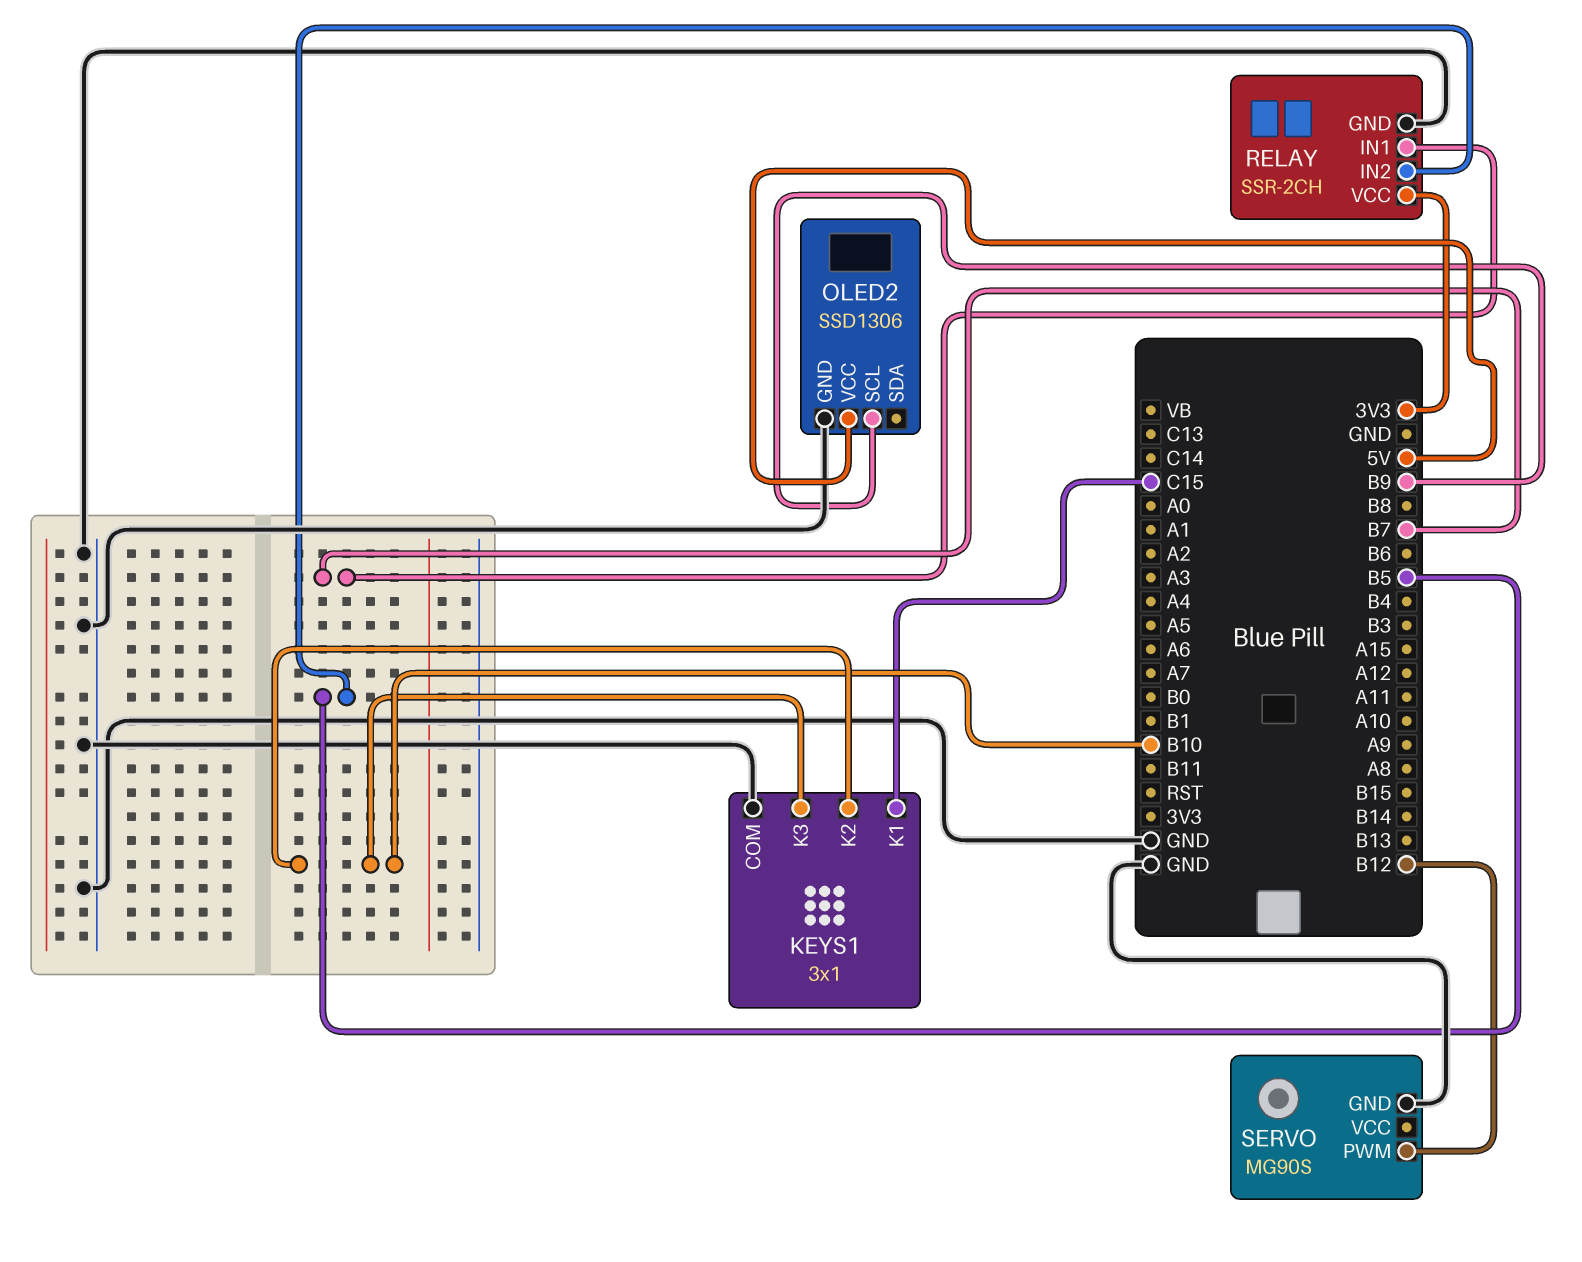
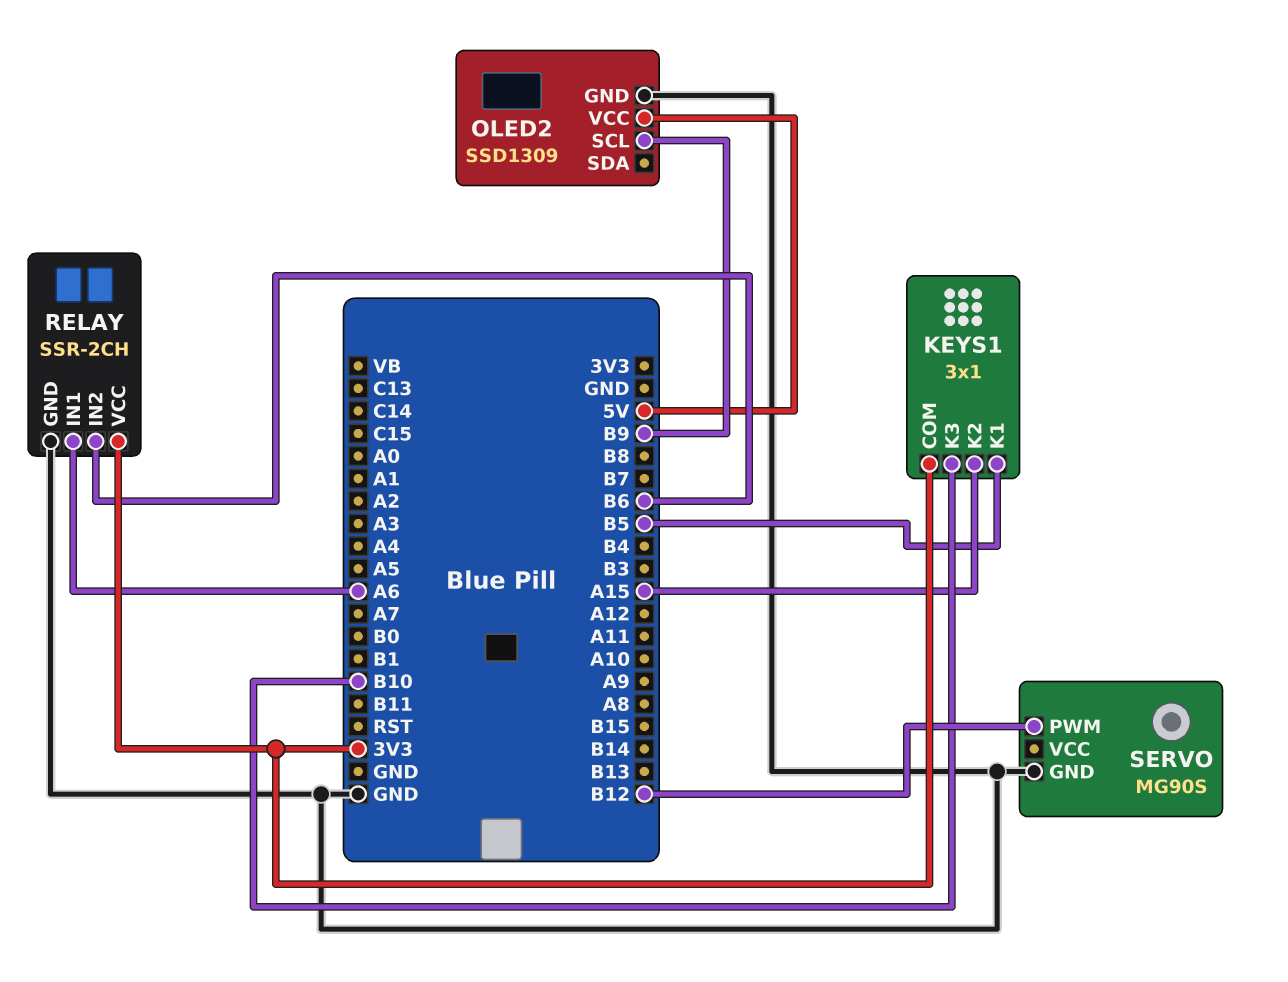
KEYS1 pin COM: GND -> 3V3
KEYS1 pin K1: C15 -> B5
KEYS1 pin K2: B10 -> A15
OLED2: SSD1306 -> SSD1309
RELAY pin IN1: B7 -> A6
RELAY pin IN2: B5 -> B6

